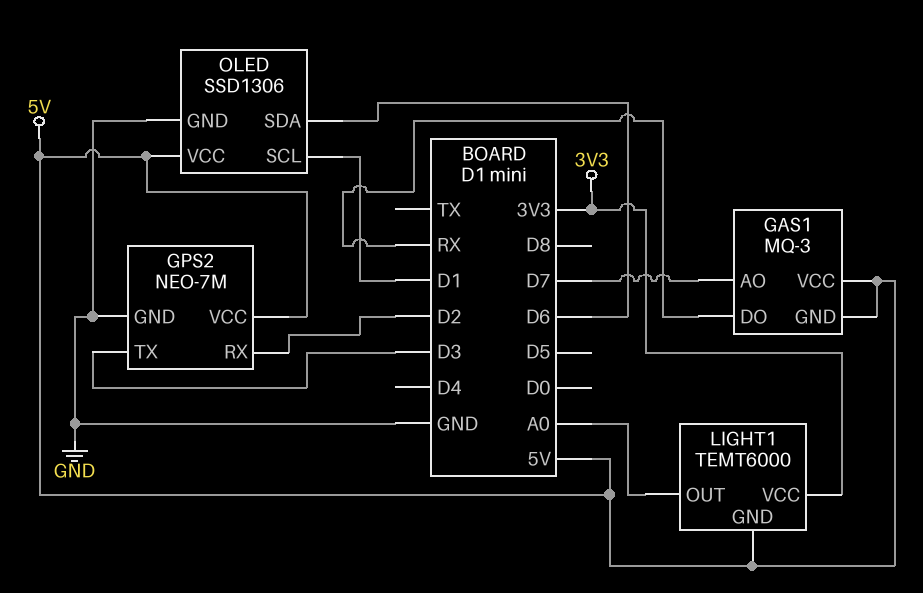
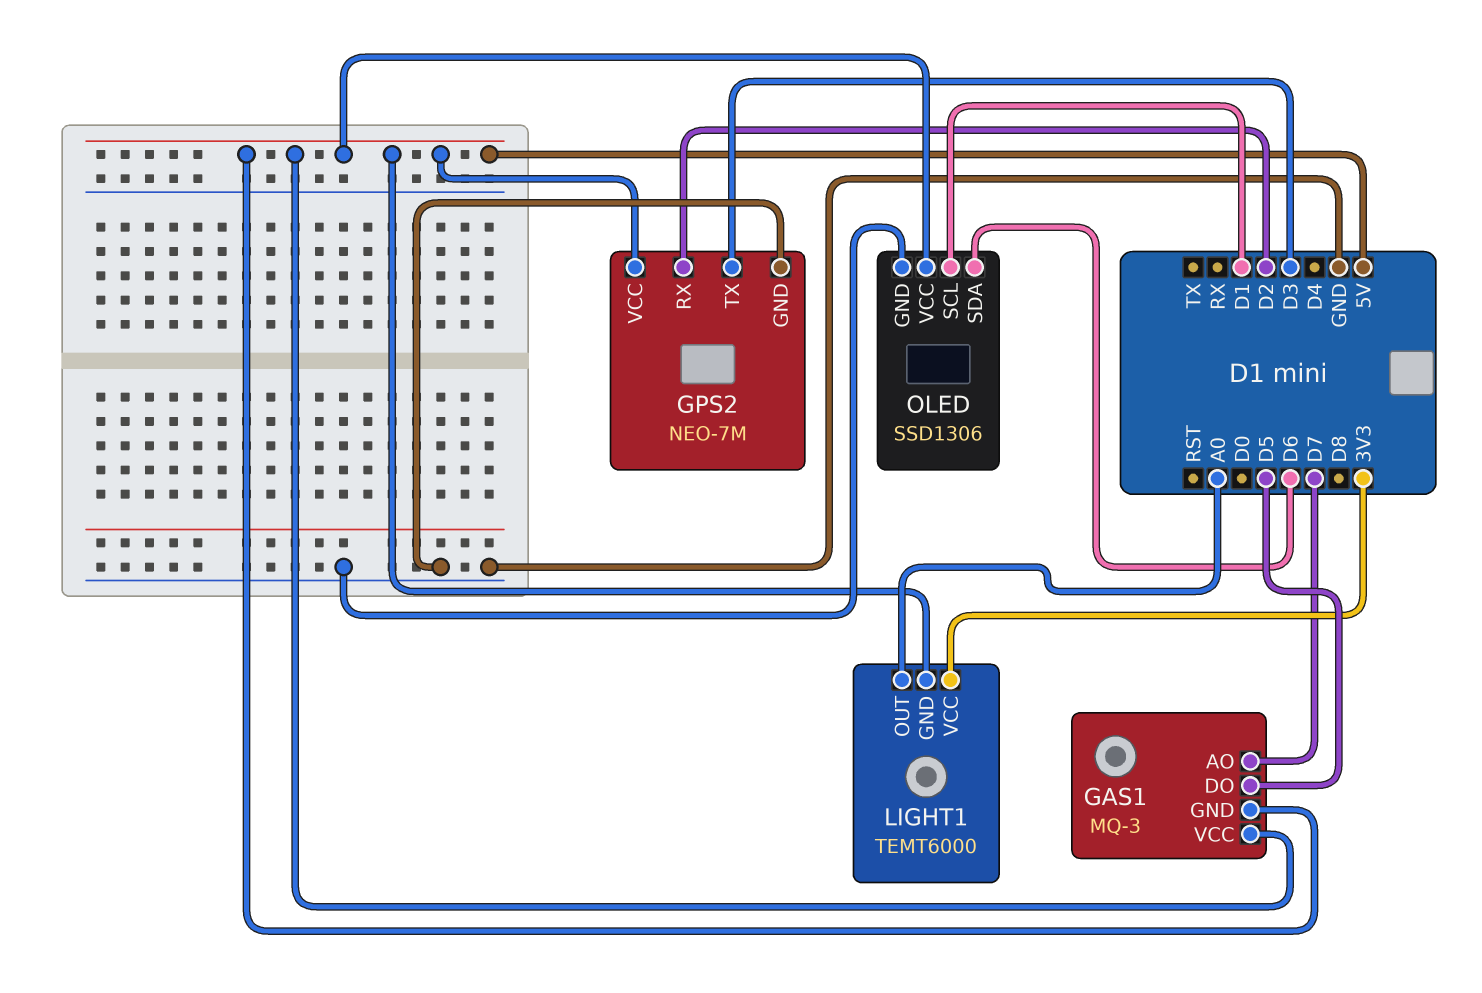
GAS1 pin DO: RX -> D5

